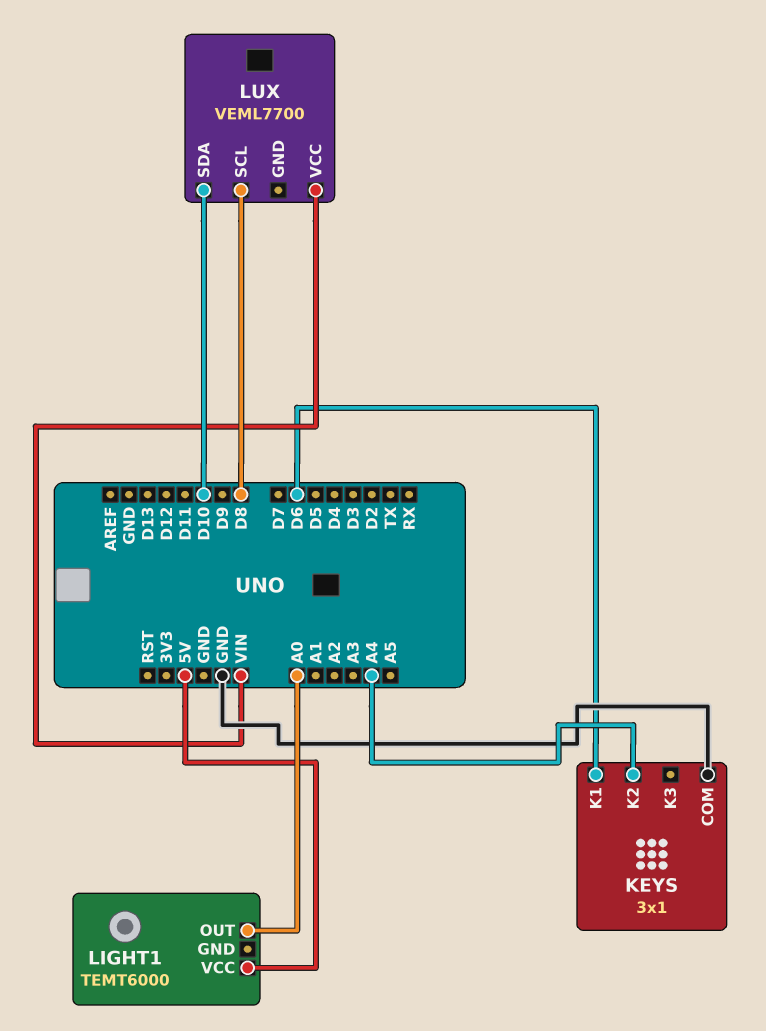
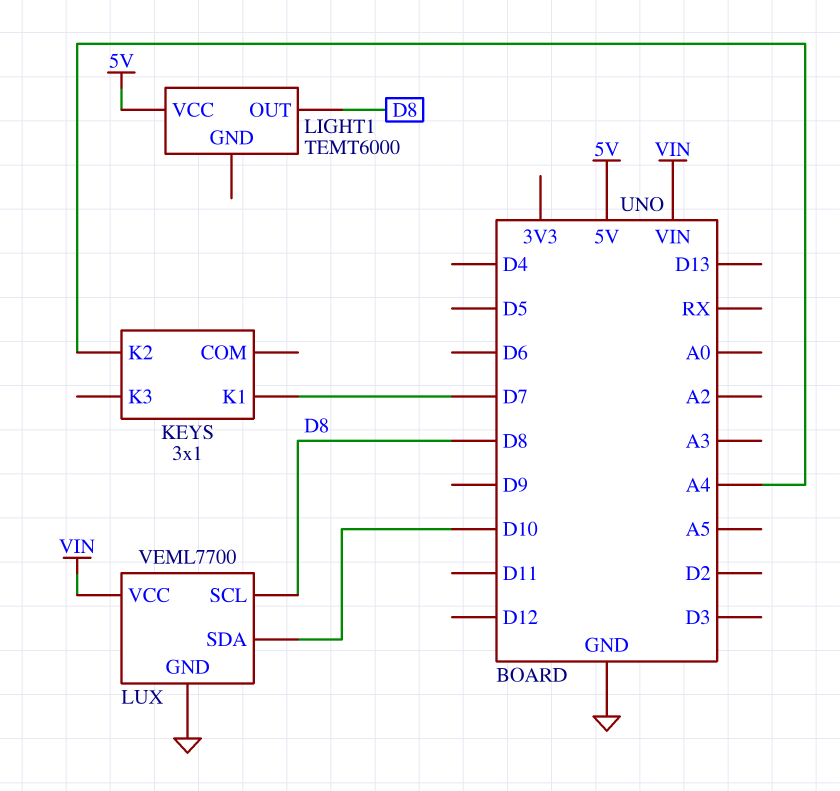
KEYS pin COM: GND -> none
KEYS pin K1: D6 -> D7
LIGHT1 pin OUT: A0 -> D8
LUX pin GND: none -> GND

